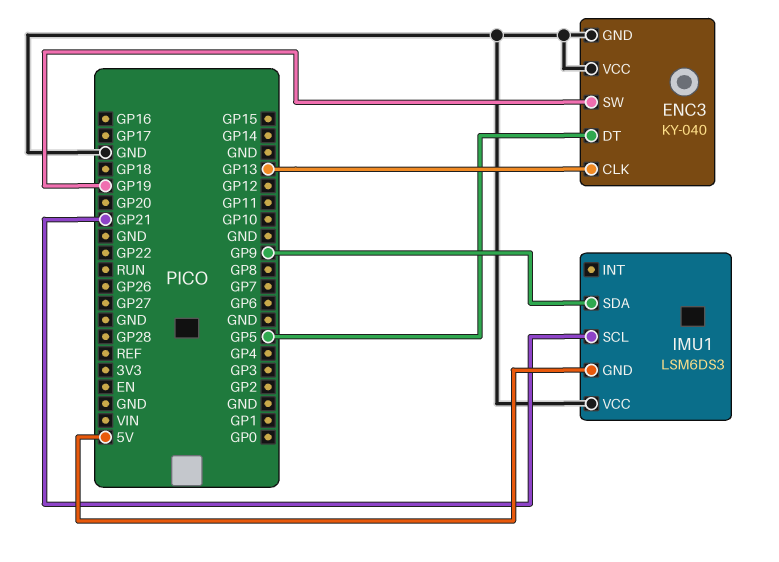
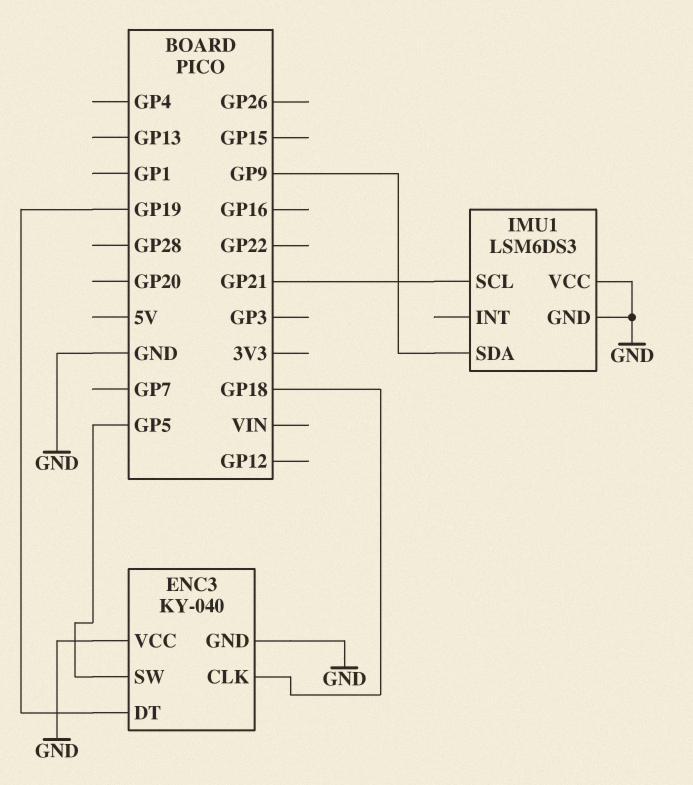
ENC3 pin CLK: GP13 -> GP18
ENC3 pin DT: GP5 -> GP19
ENC3 pin SW: GP19 -> GP5
IMU1 pin GND: 5V -> GND

